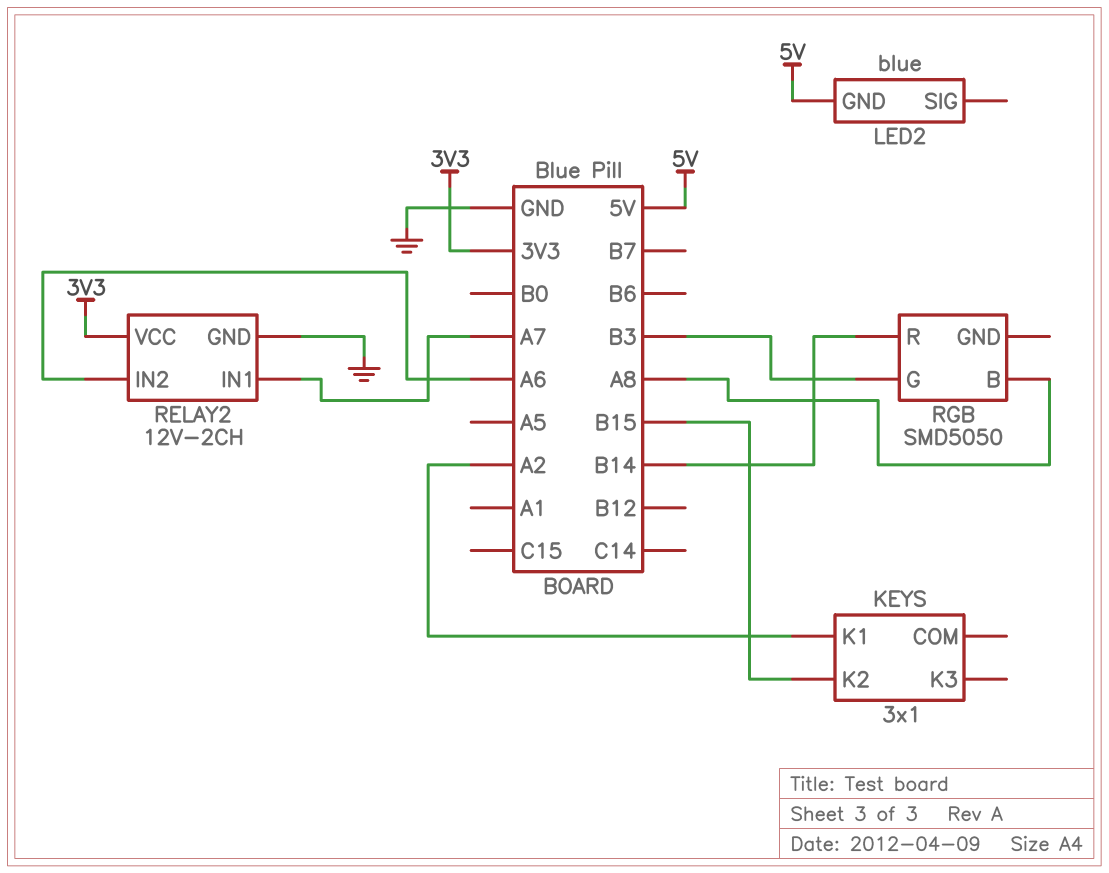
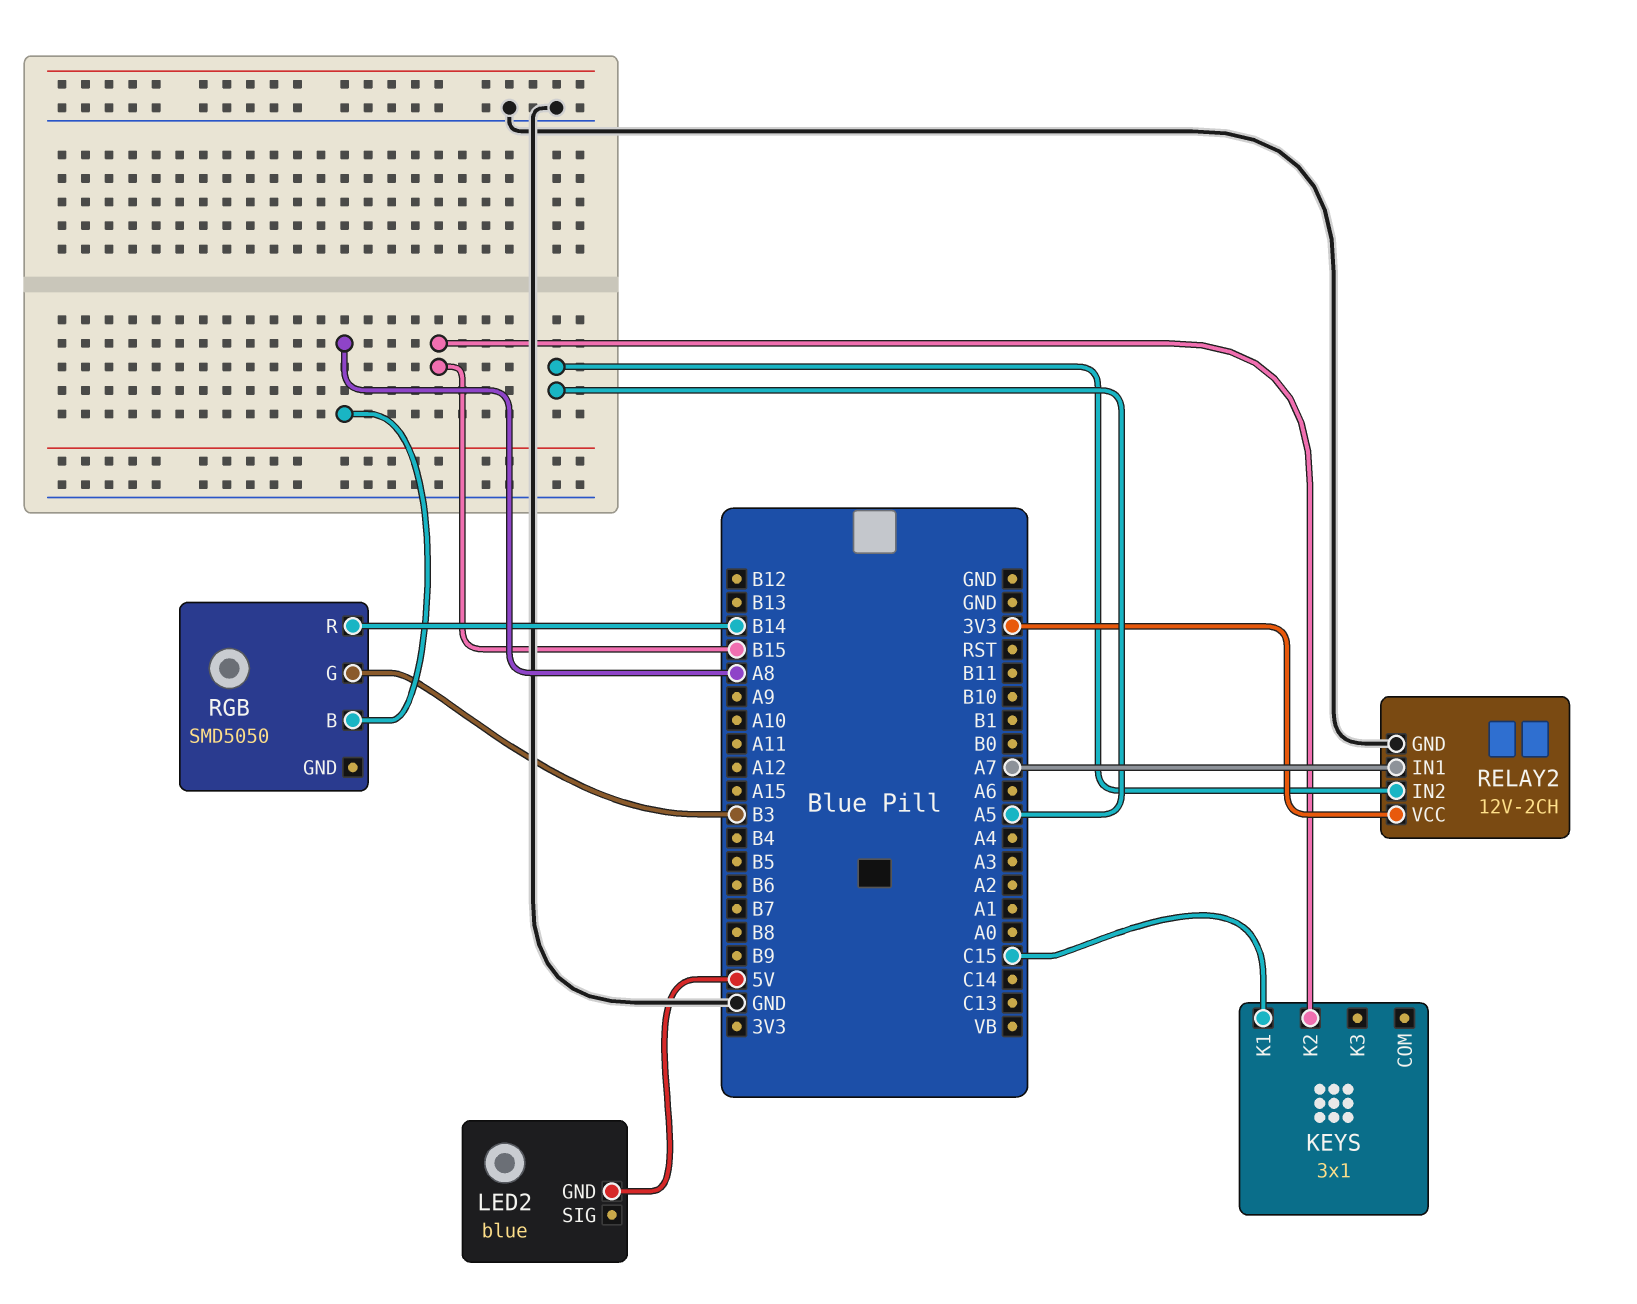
KEYS pin K1: A2 -> C15
RELAY2 pin IN2: A6 -> A5

